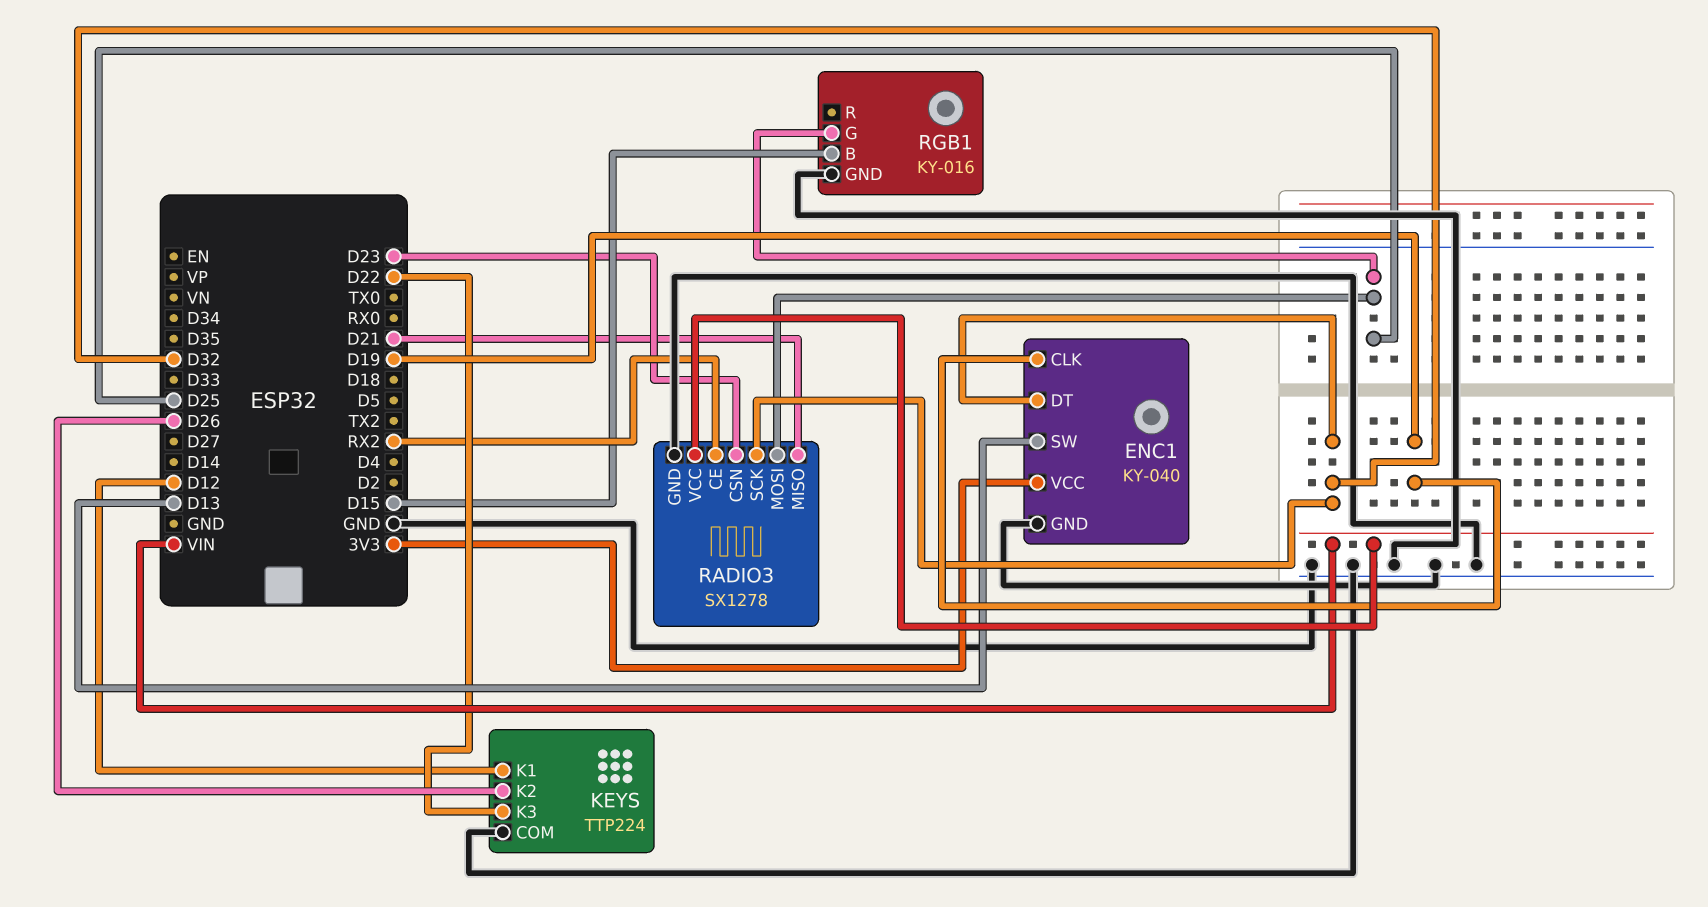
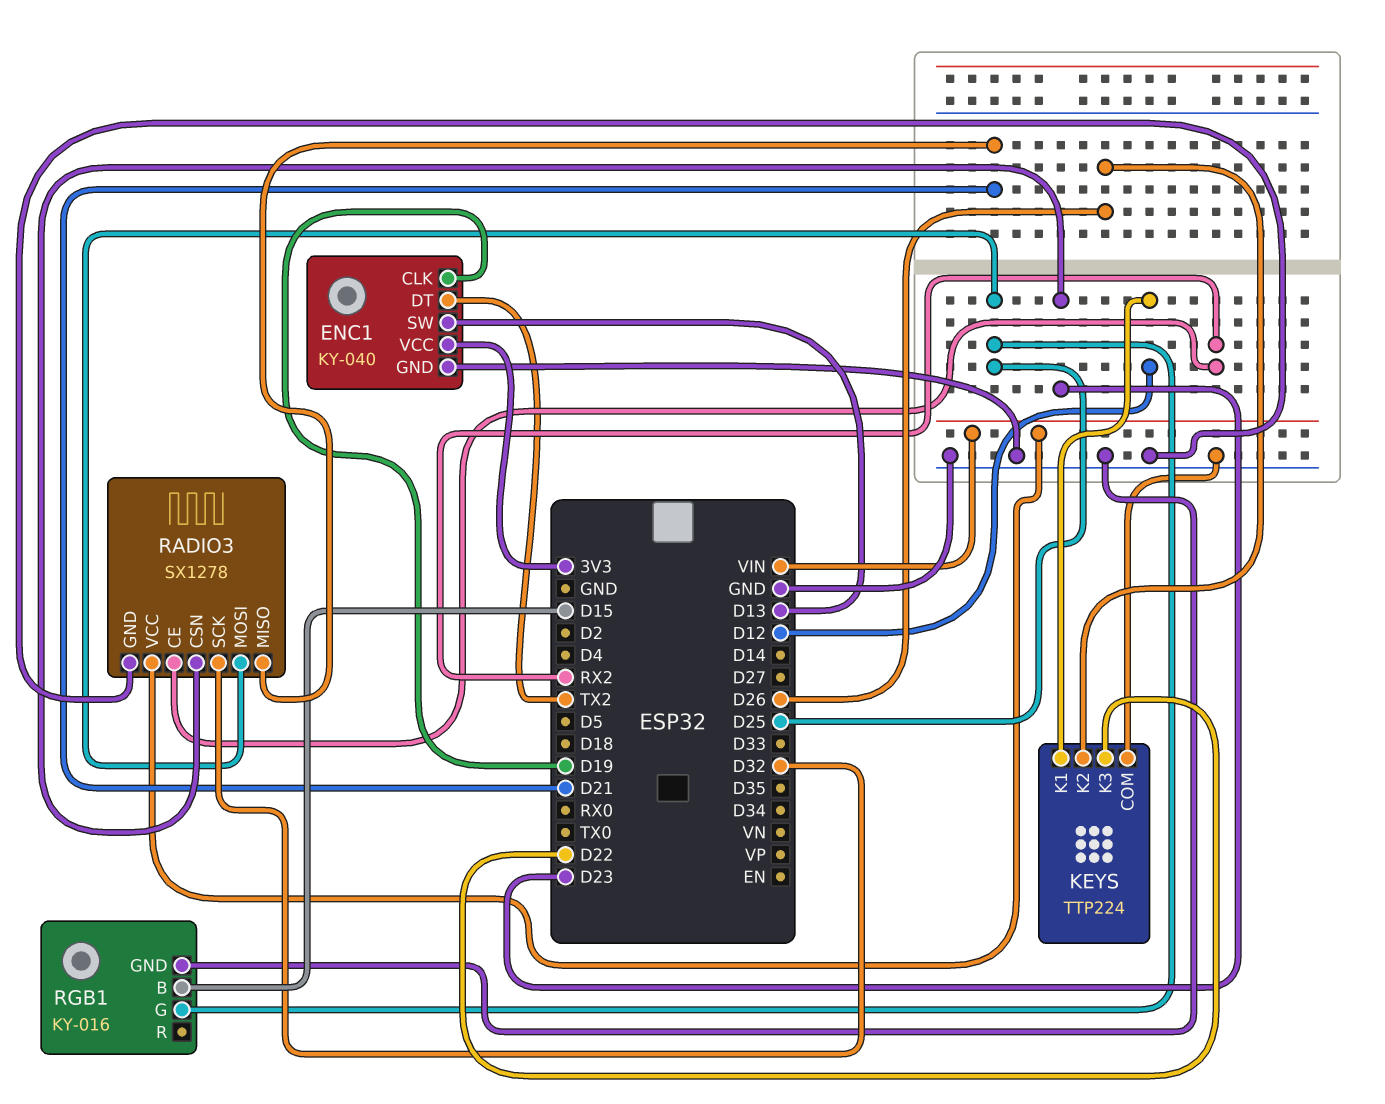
ENC1 pin DT: D32 -> TX2

